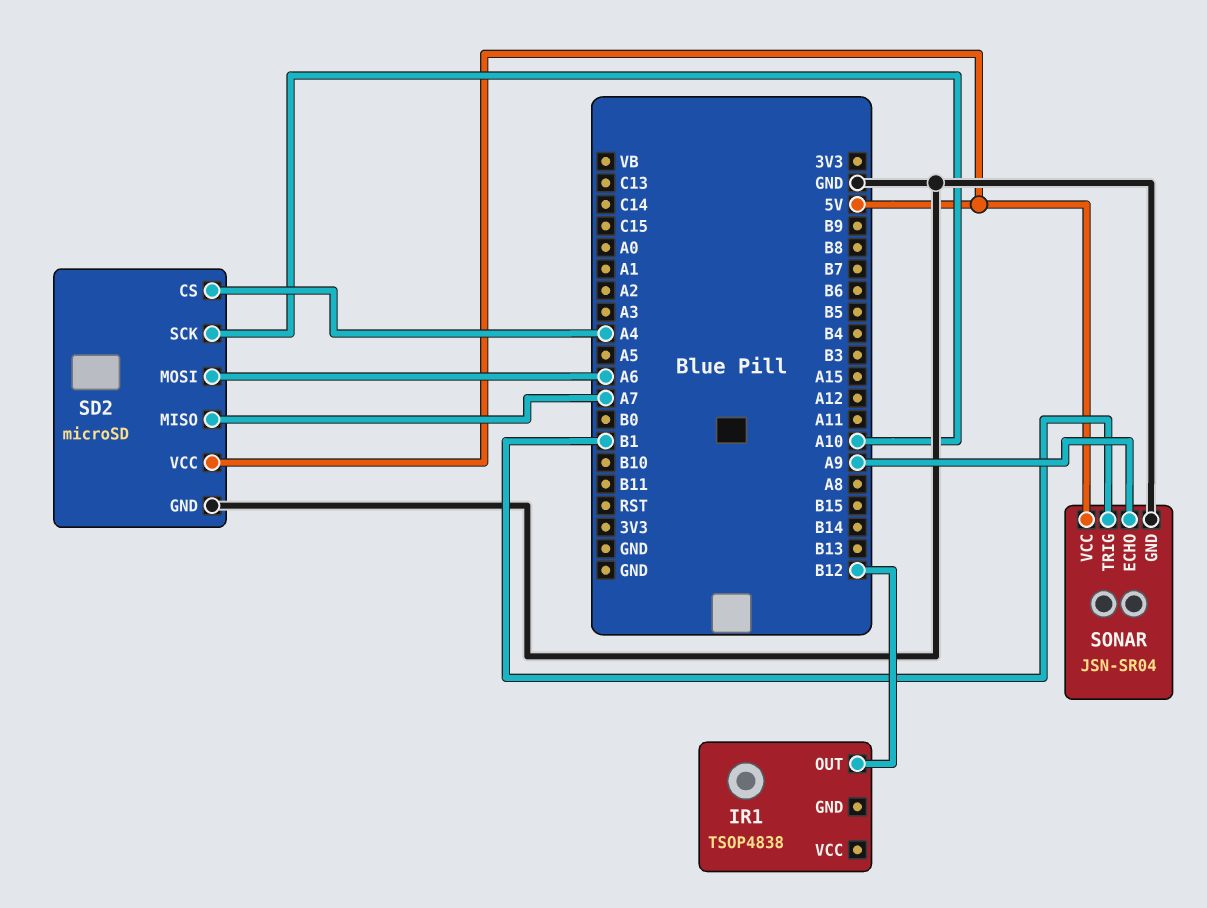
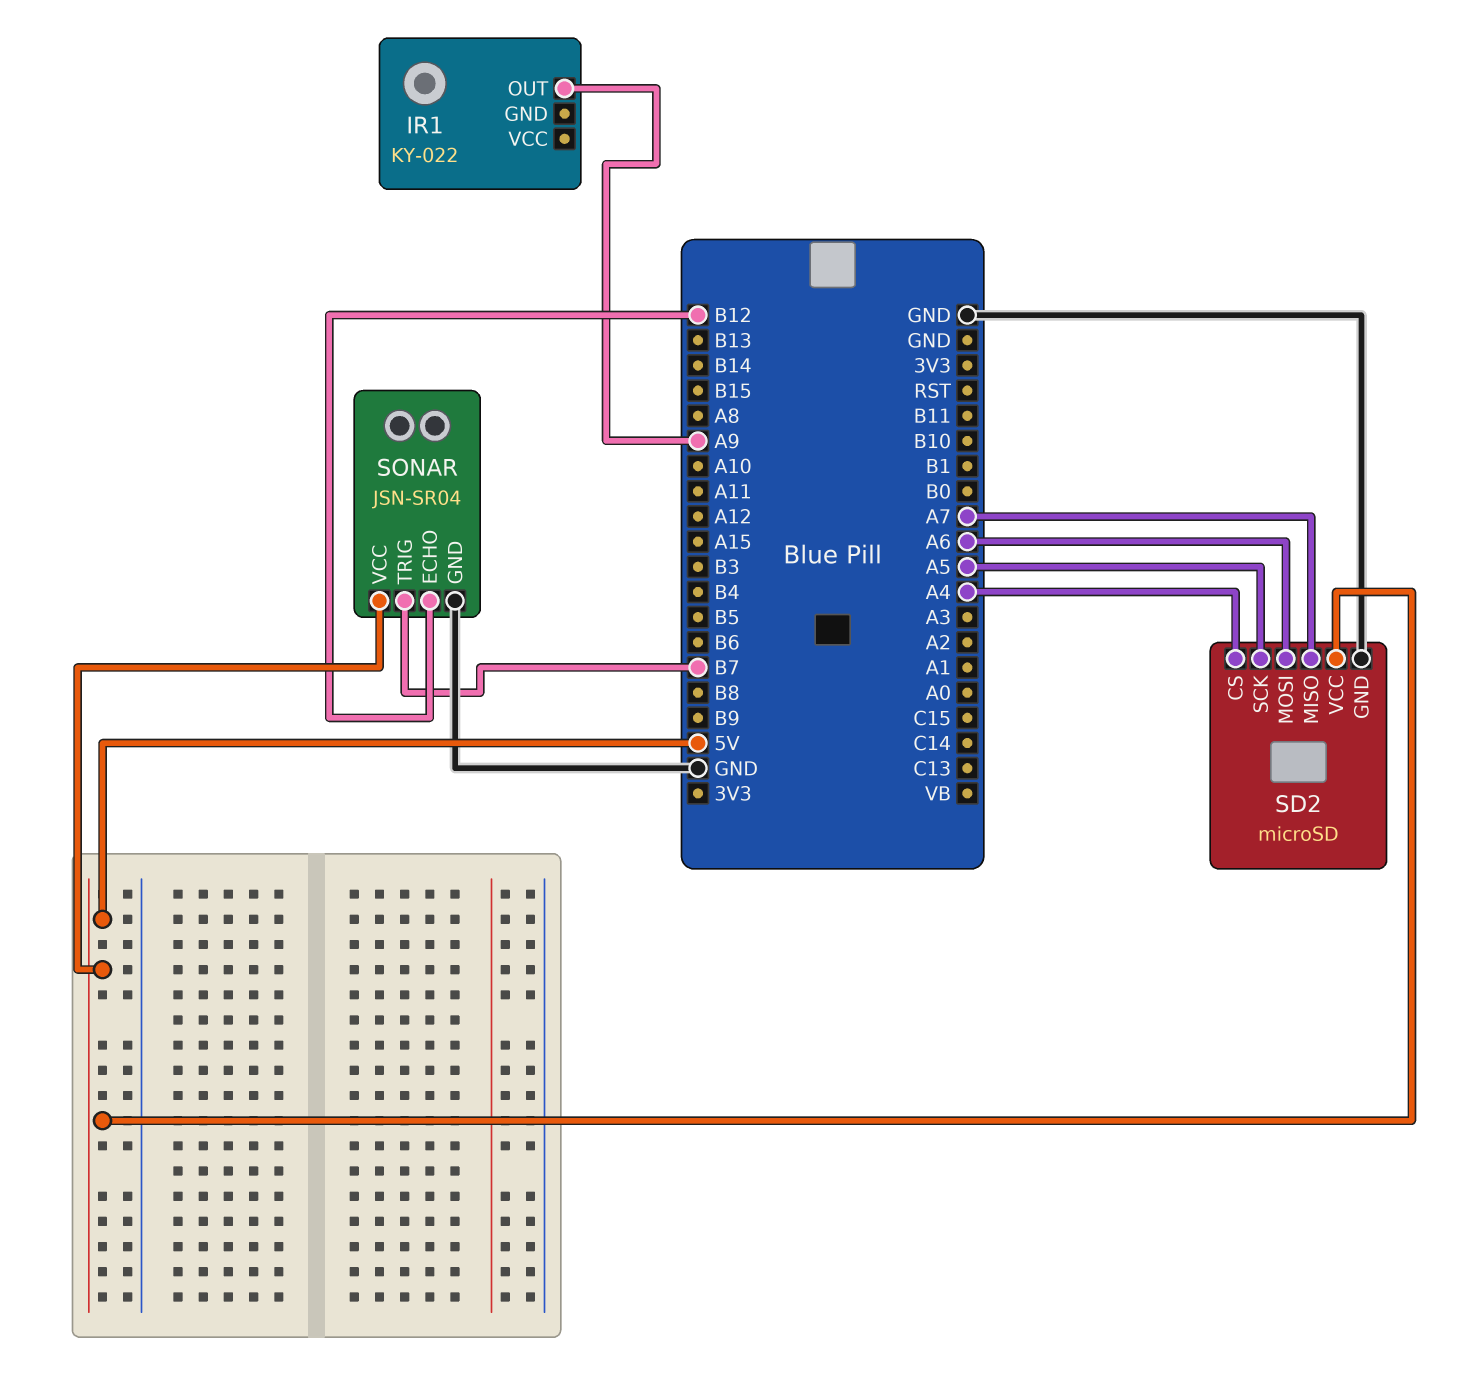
IR1: TSOP4838 -> KY-022
IR1 pin OUT: B12 -> A9
SD2 pin SCK: A10 -> A5
SONAR pin ECHO: A9 -> B12
SONAR pin TRIG: B1 -> B7

